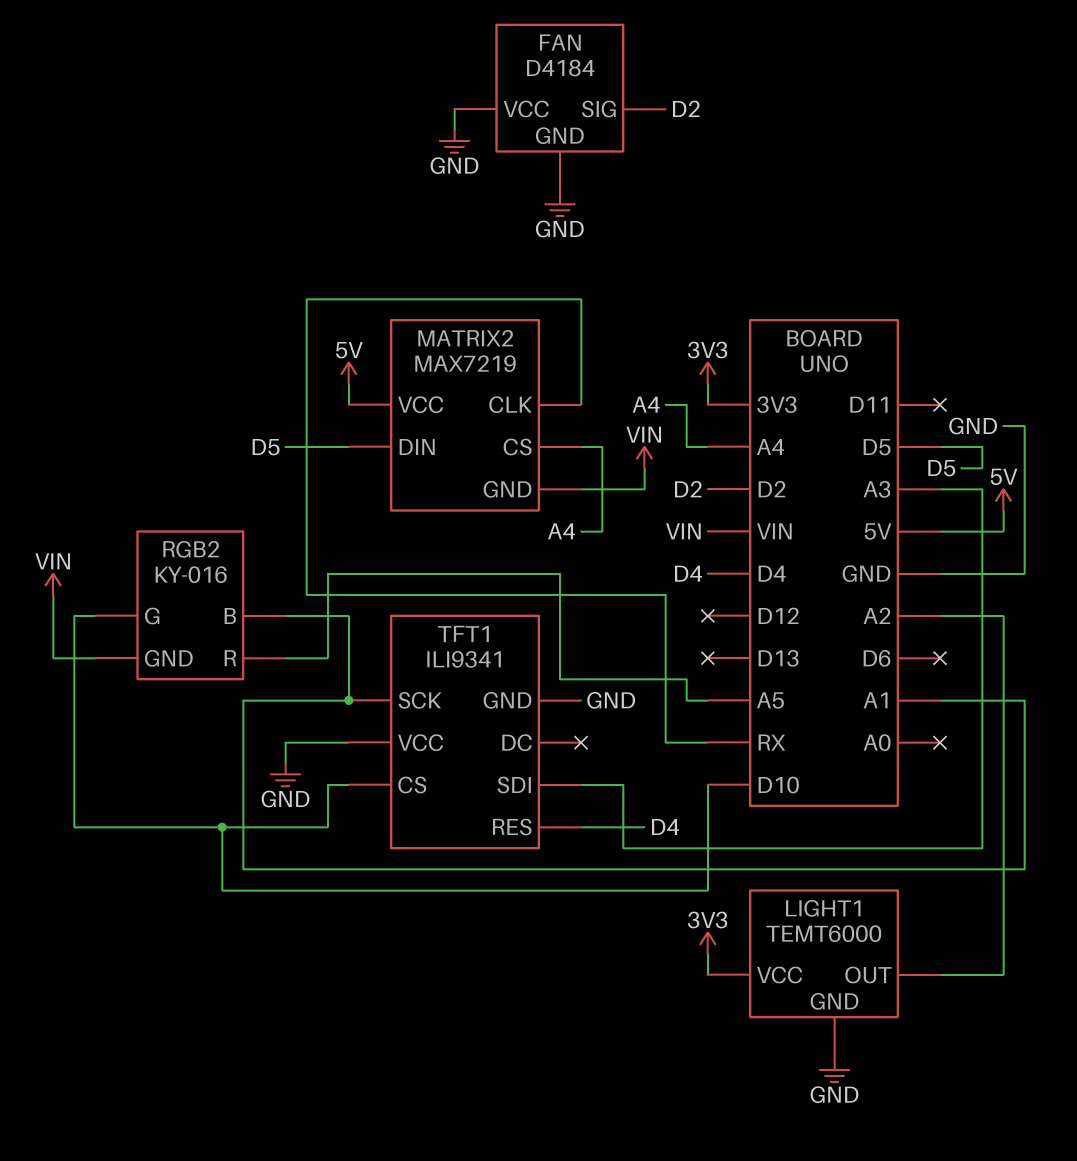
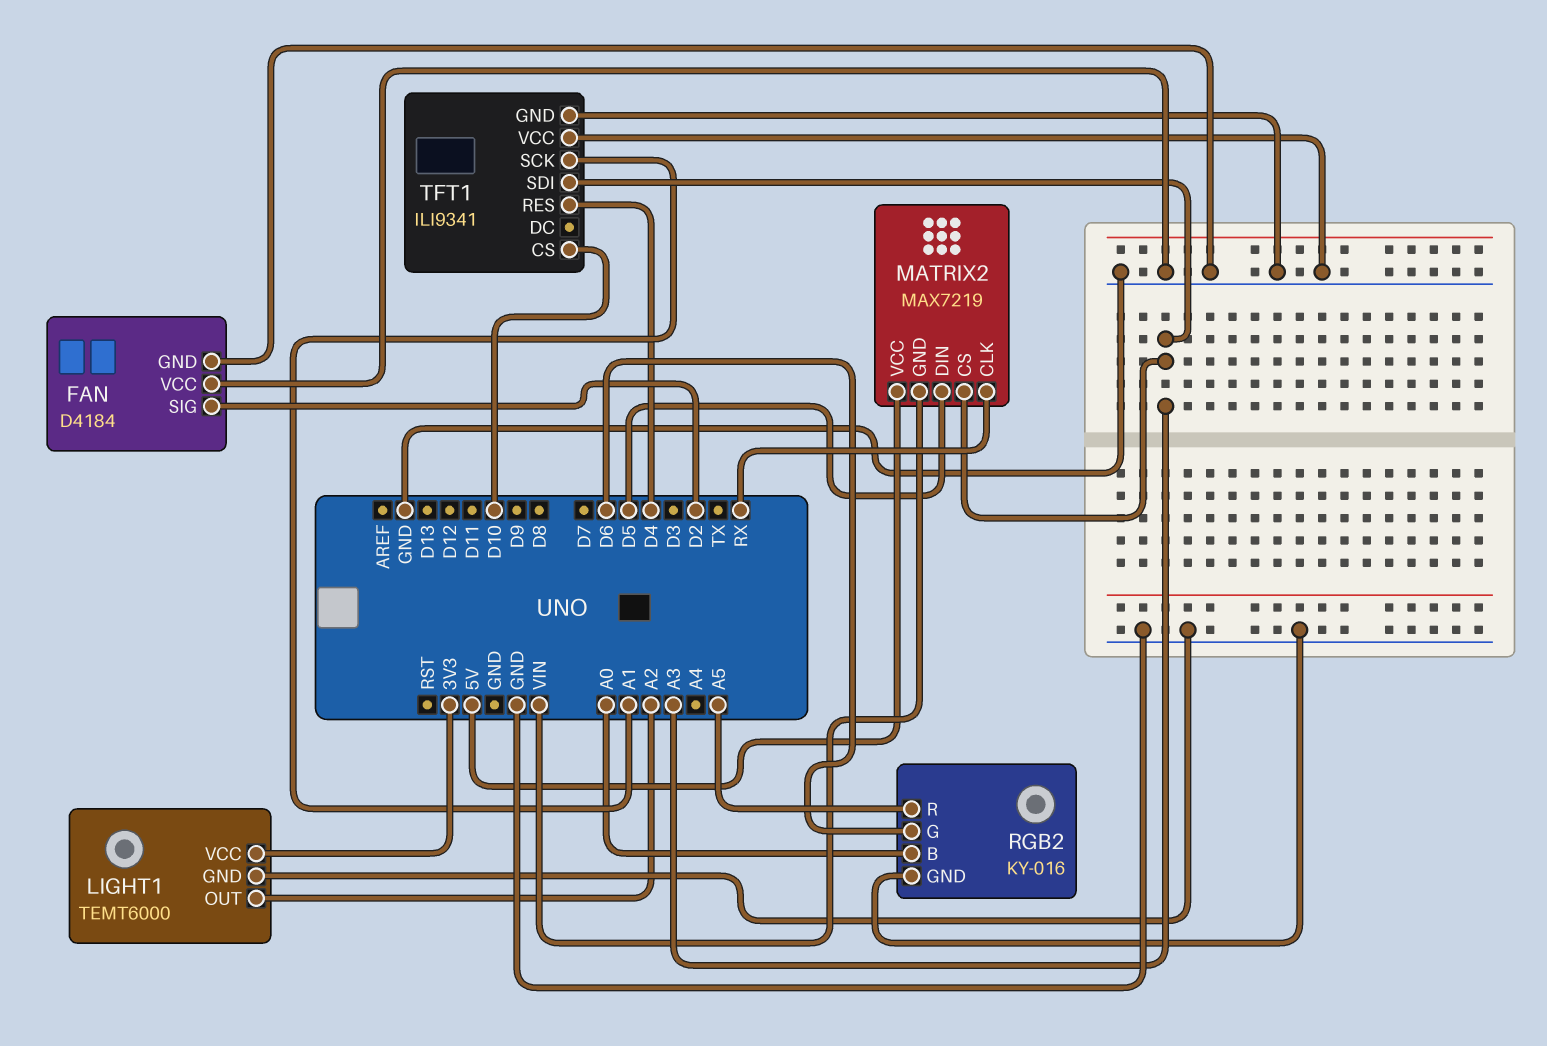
MATRIX2 pin CS: A4 -> A3
RGB2 pin B: A1 -> A0
RGB2 pin G: D10 -> D6
RGB2 pin GND: VIN -> GND

